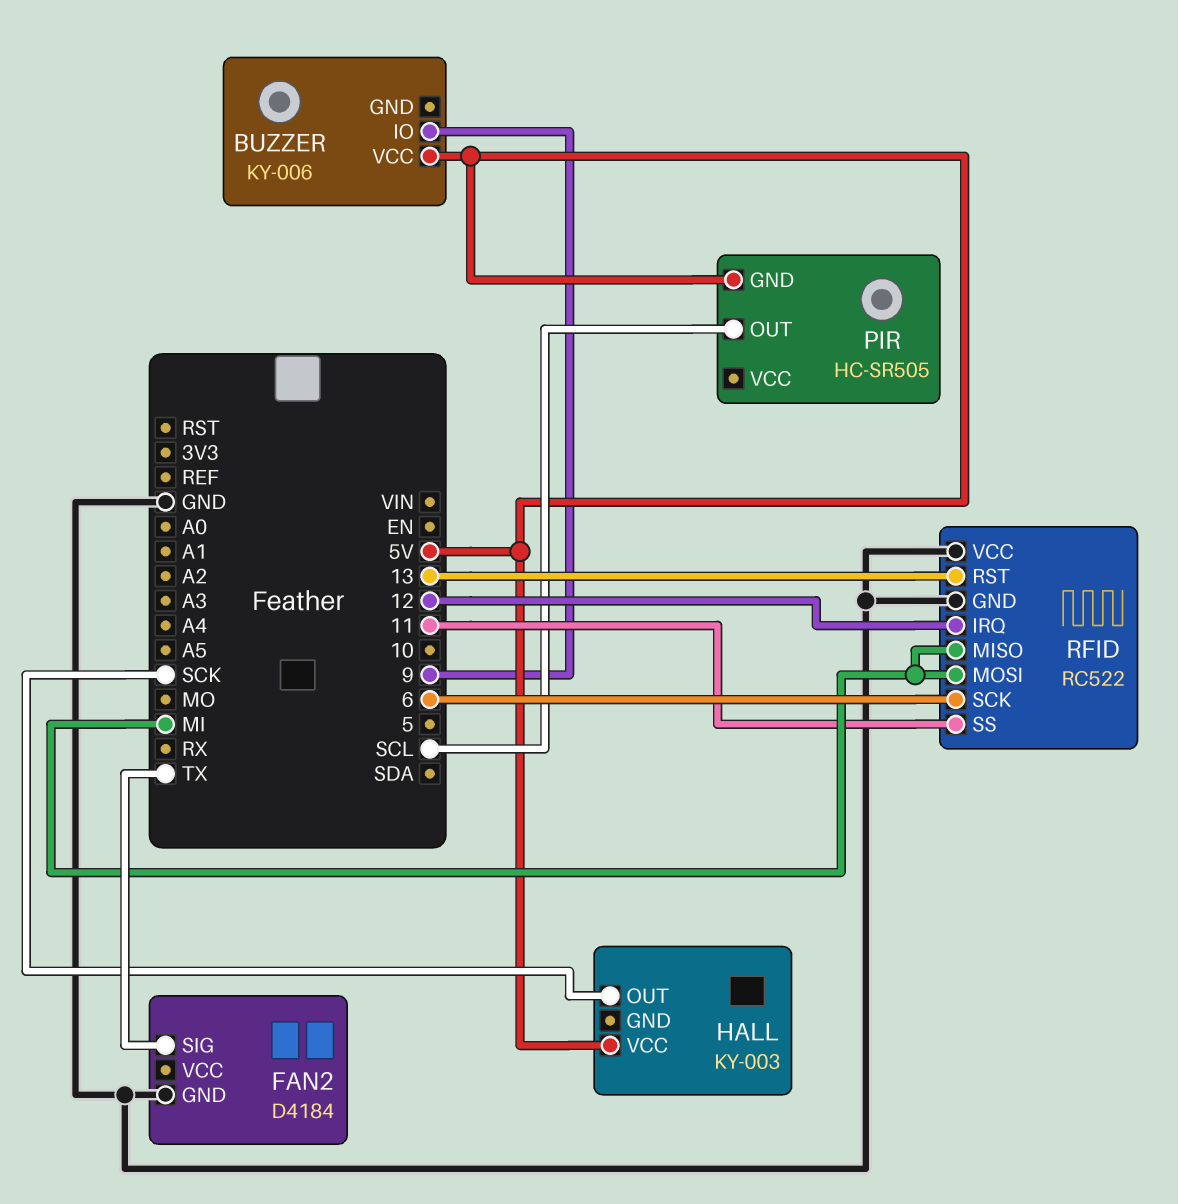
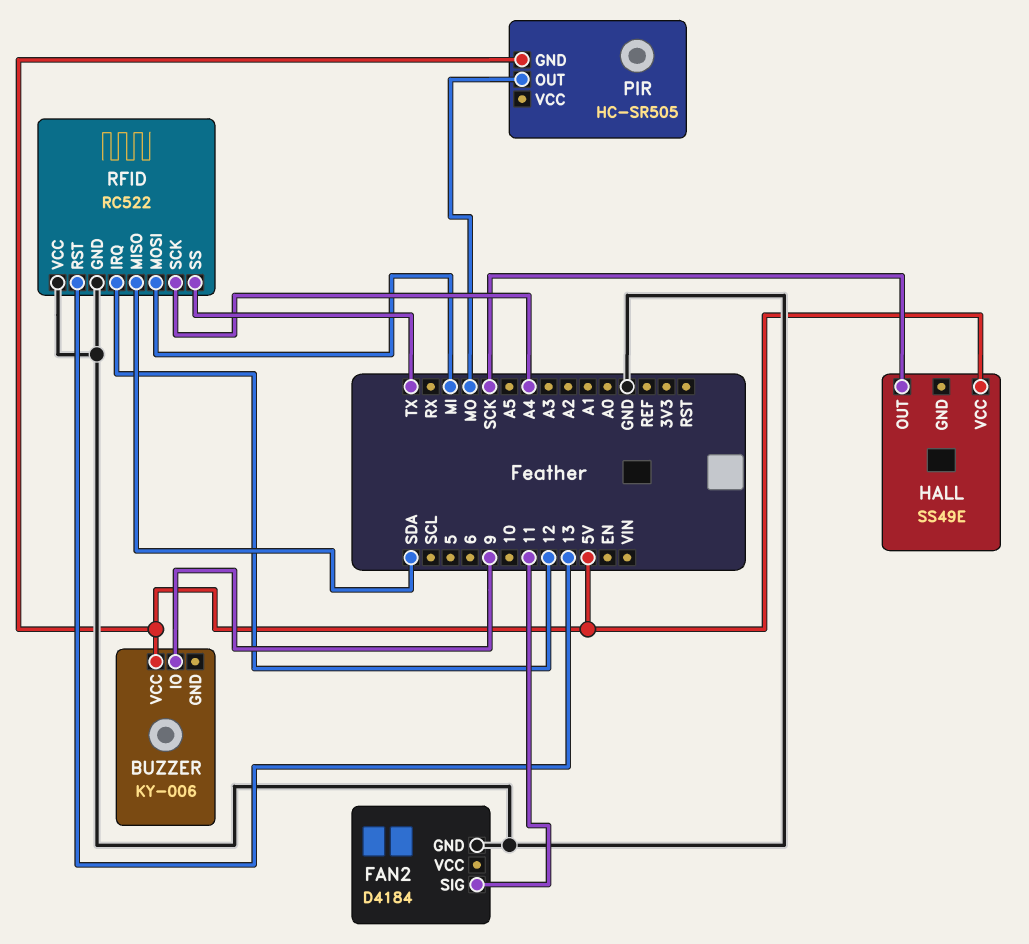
FAN2 pin SIG: TX -> 11
HALL: KY-003 -> SS49E
PIR pin OUT: SCL -> MO
RFID pin MISO: MI -> SDA
RFID pin SCK: 6 -> A4
RFID pin SS: 11 -> TX

